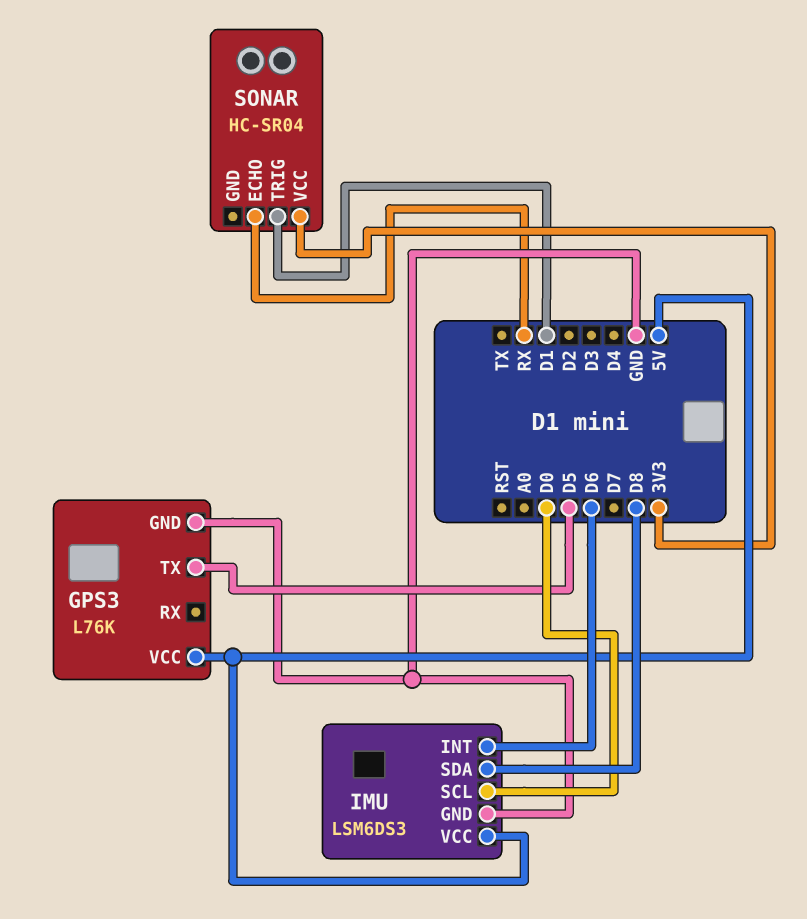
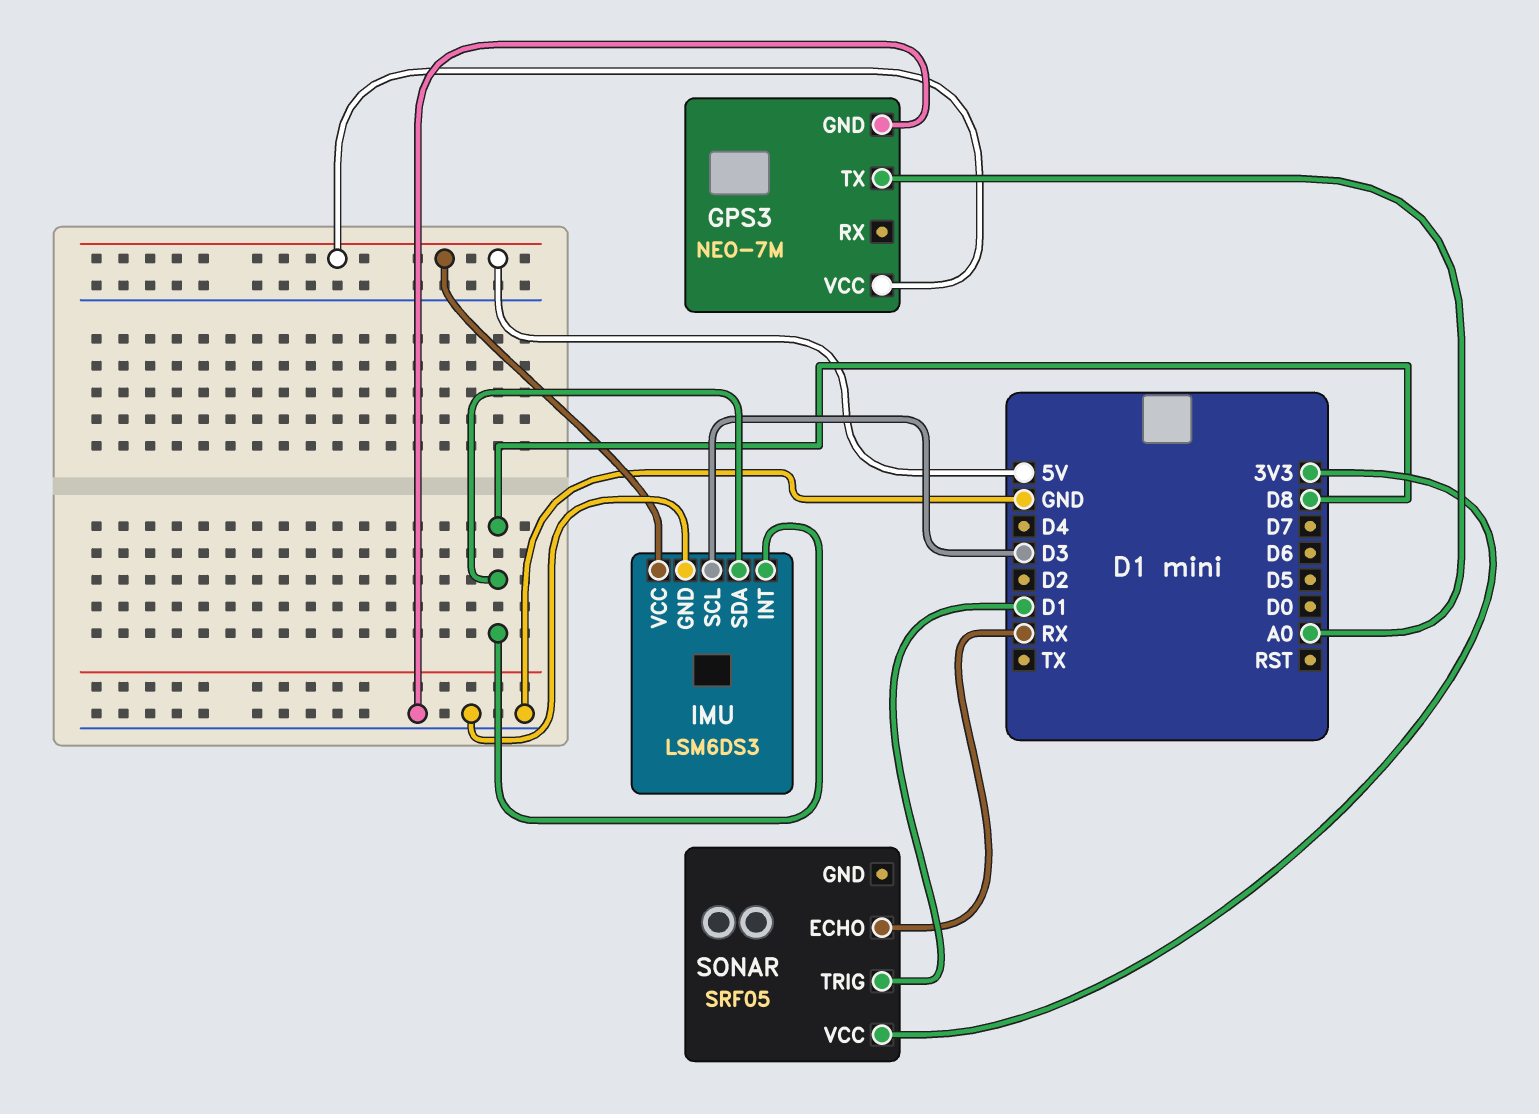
GPS3: L76K -> NEO-7M
GPS3 pin TX: D5 -> A0
IMU pin INT: D6 -> D8
IMU pin SCL: D0 -> D3
SONAR: HC-SR04 -> SRF05

